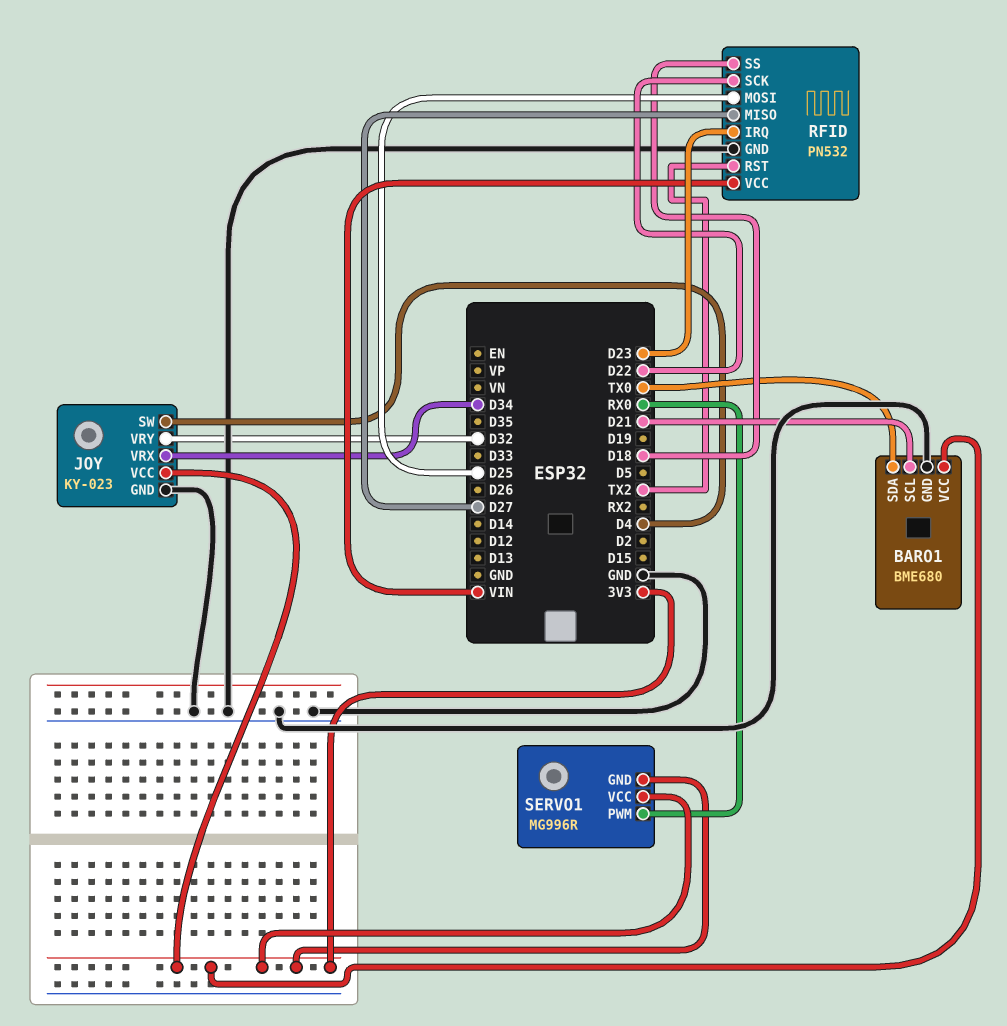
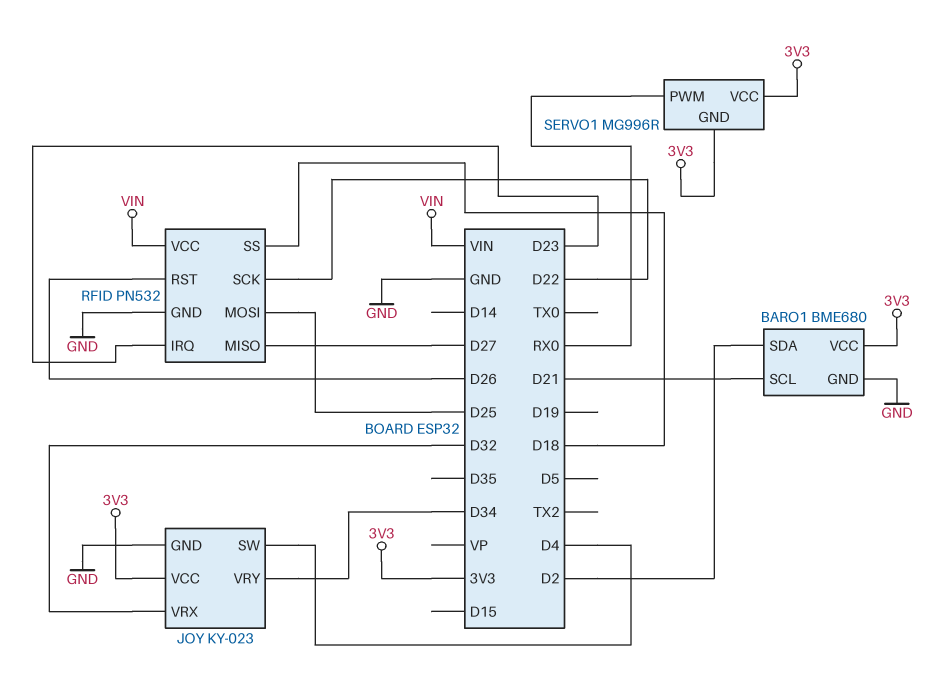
BARO1 pin SDA: TX0 -> D2
JOY pin VRX: D34 -> D32
JOY pin VRY: D32 -> D34
RFID pin RST: TX2 -> D26

